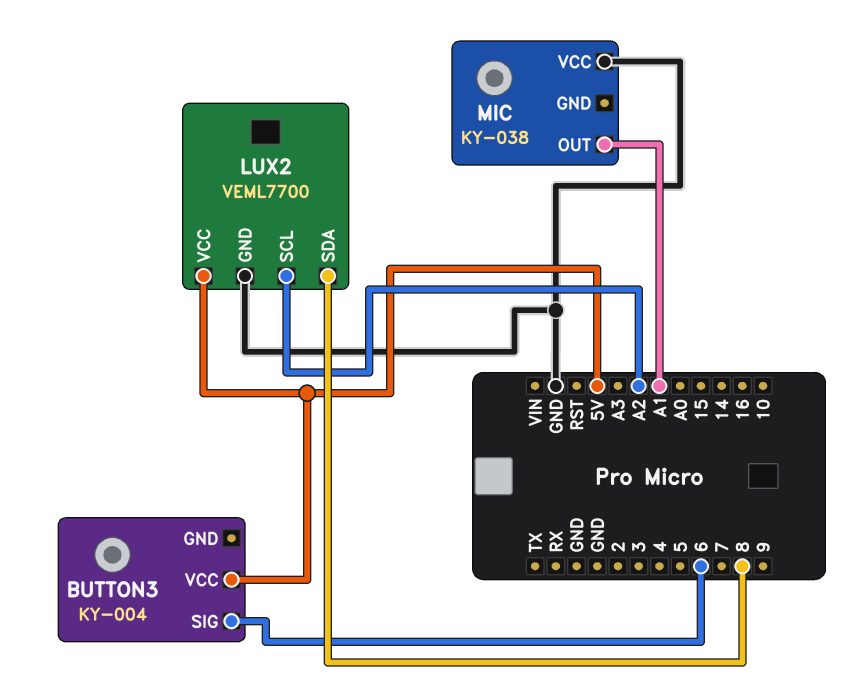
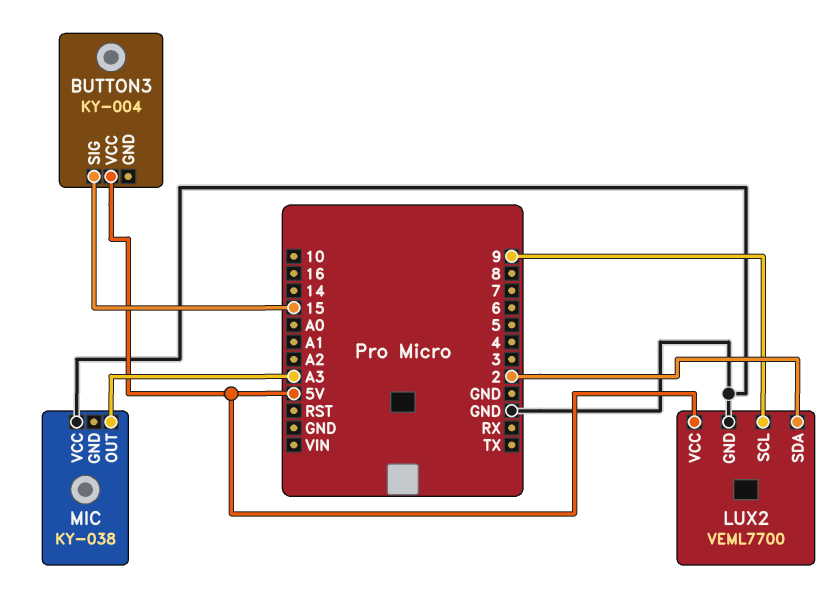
BUTTON3 pin SIG: 6 -> 15
LUX2 pin SCL: A2 -> 9
LUX2 pin SDA: 8 -> 2
MIC pin OUT: A1 -> A3

